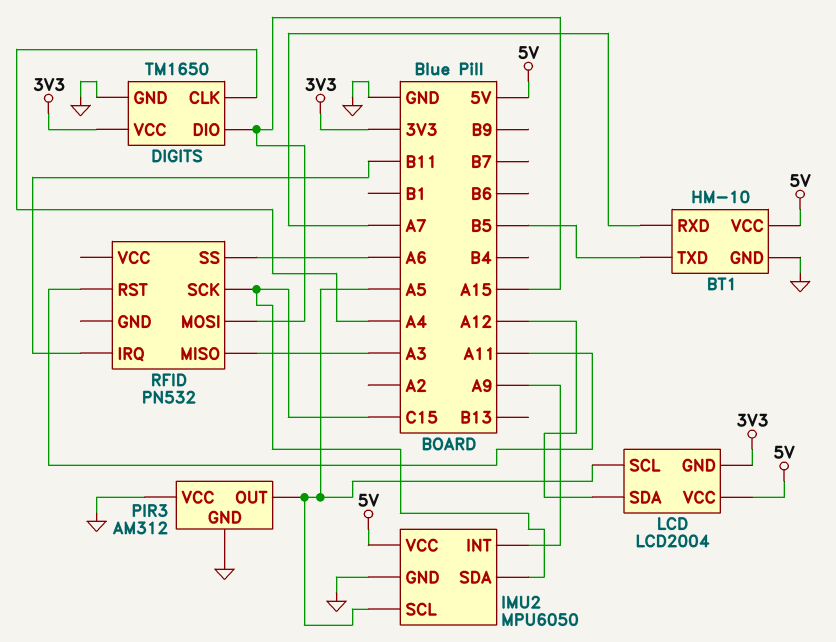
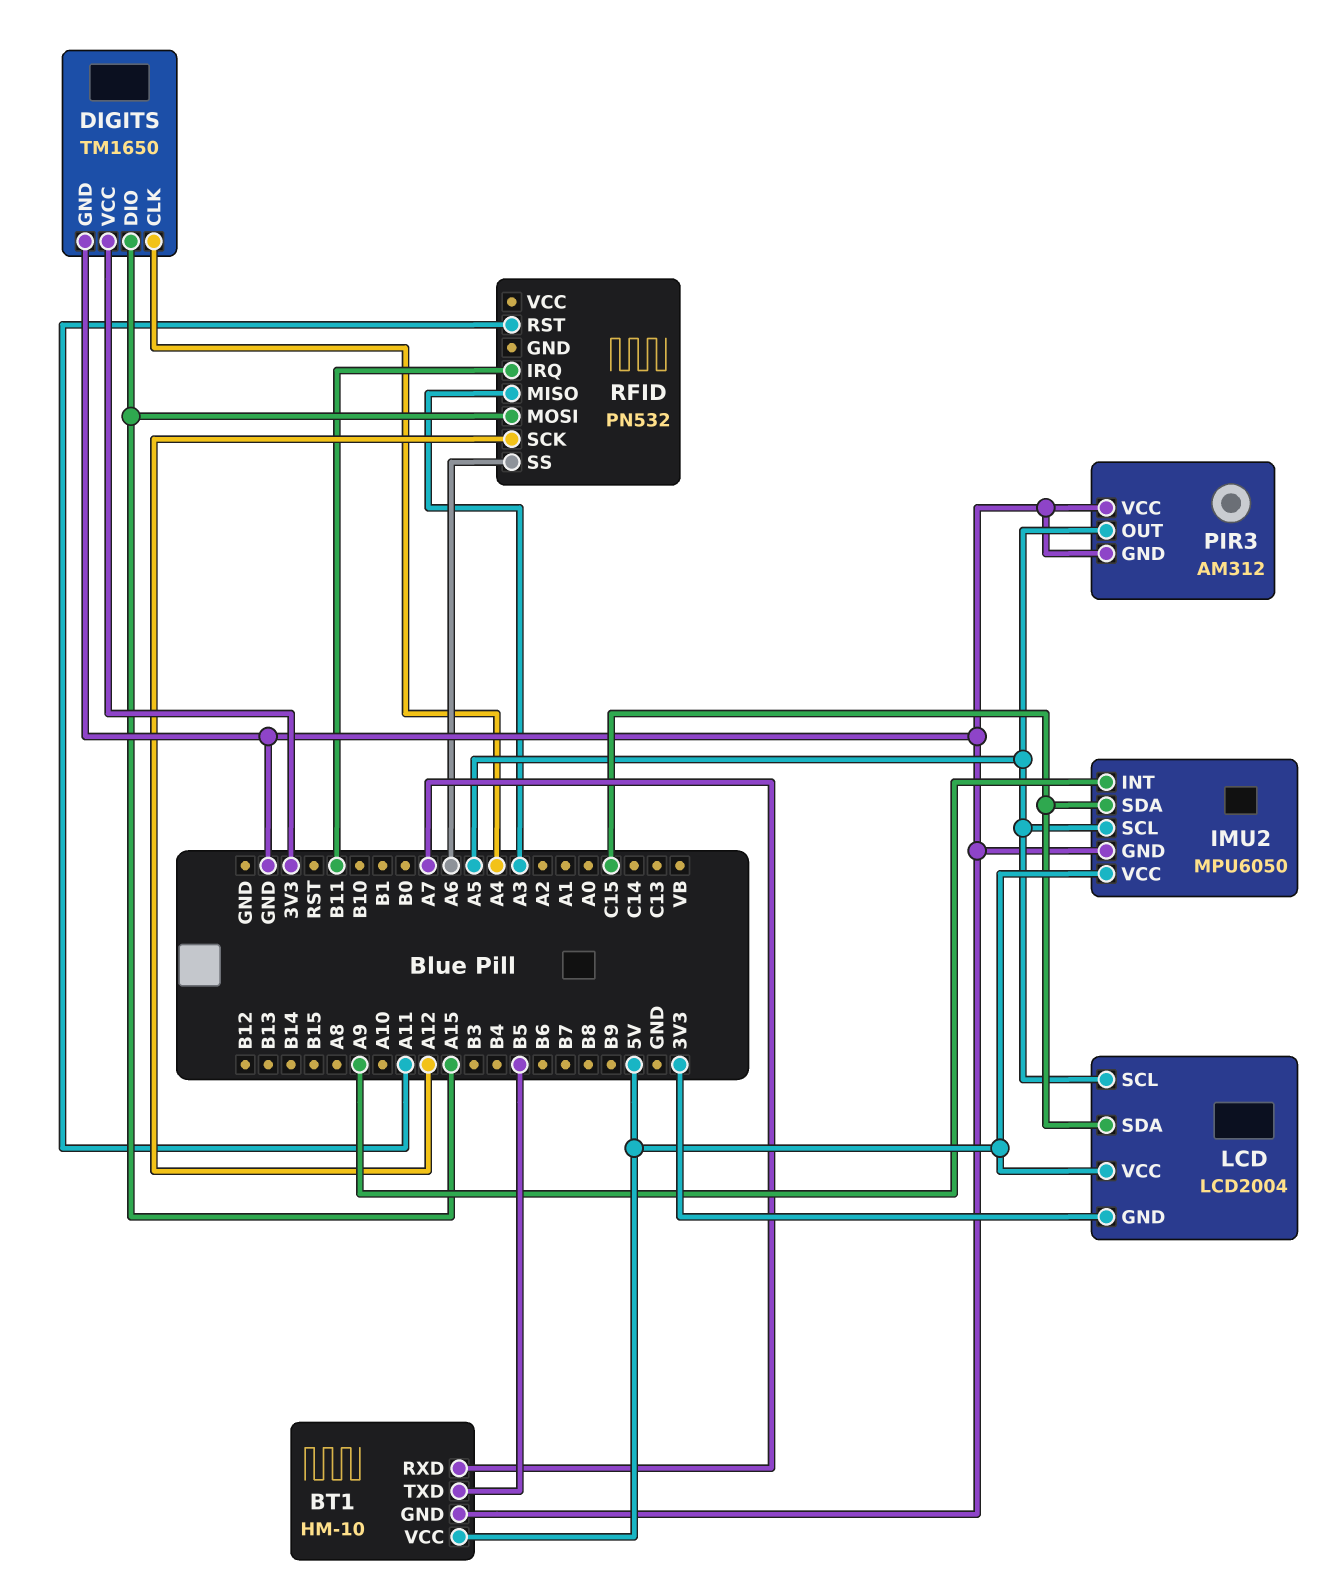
LCD pin SDA: A12 -> C15
RFID pin SCK: C15 -> A12

